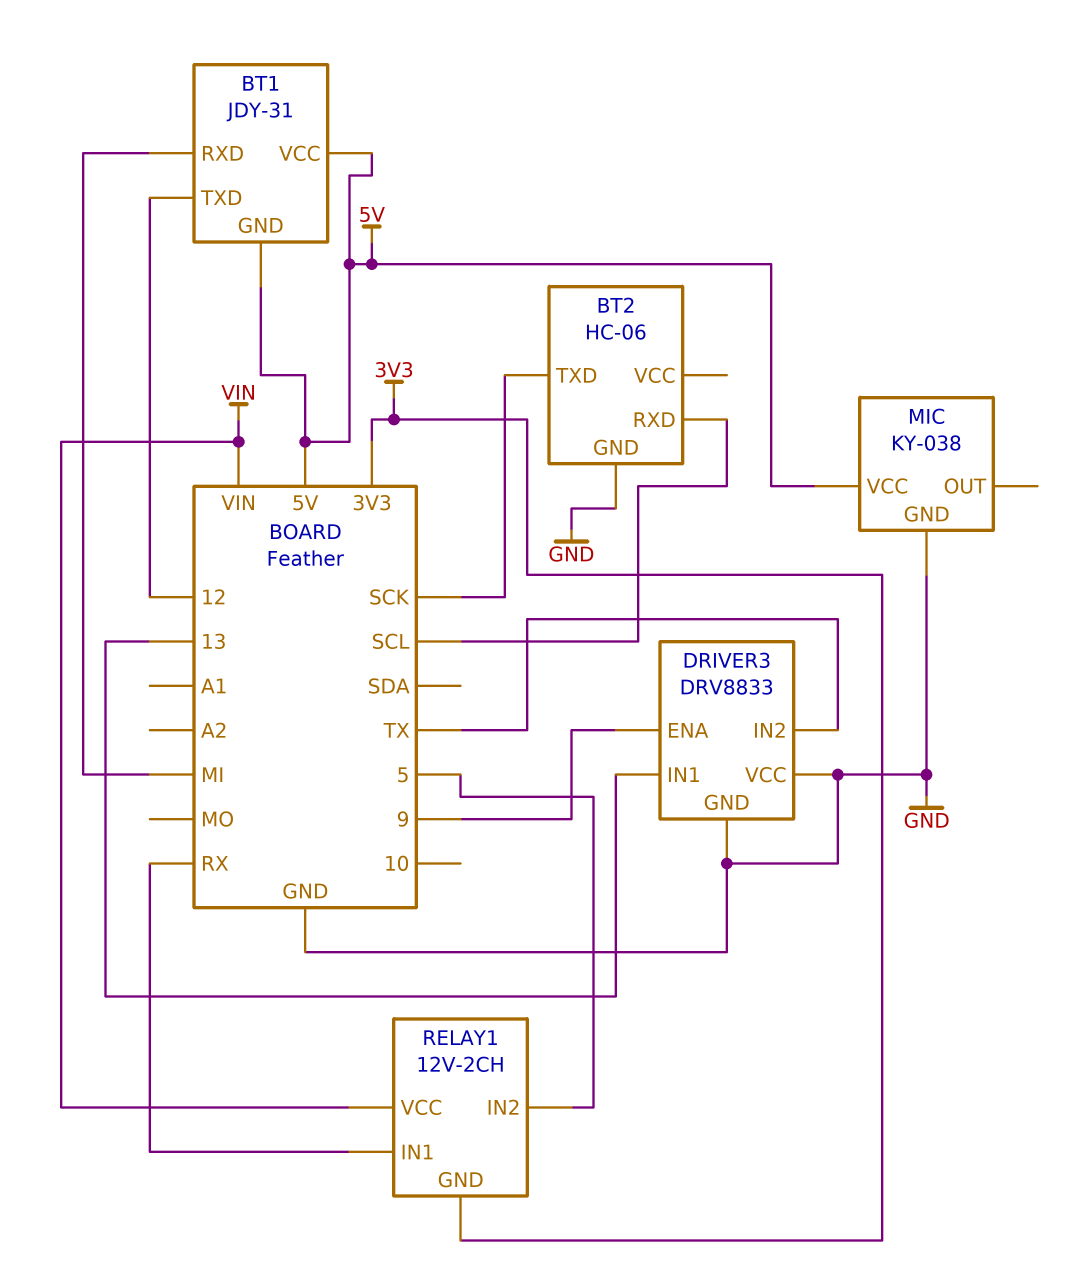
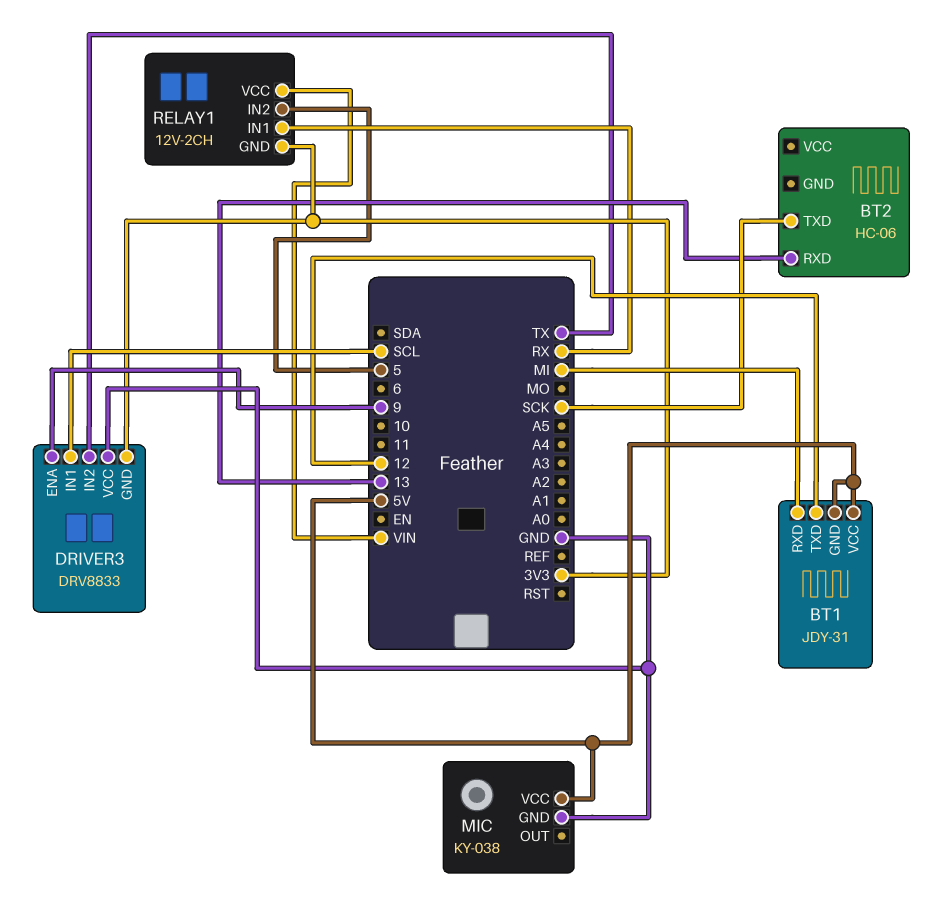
BT2 pin GND: GND -> none
BT2 pin RXD: SCL -> 13
DRIVER3 pin GND: GND -> 3V3
DRIVER3 pin IN1: 13 -> SCL

